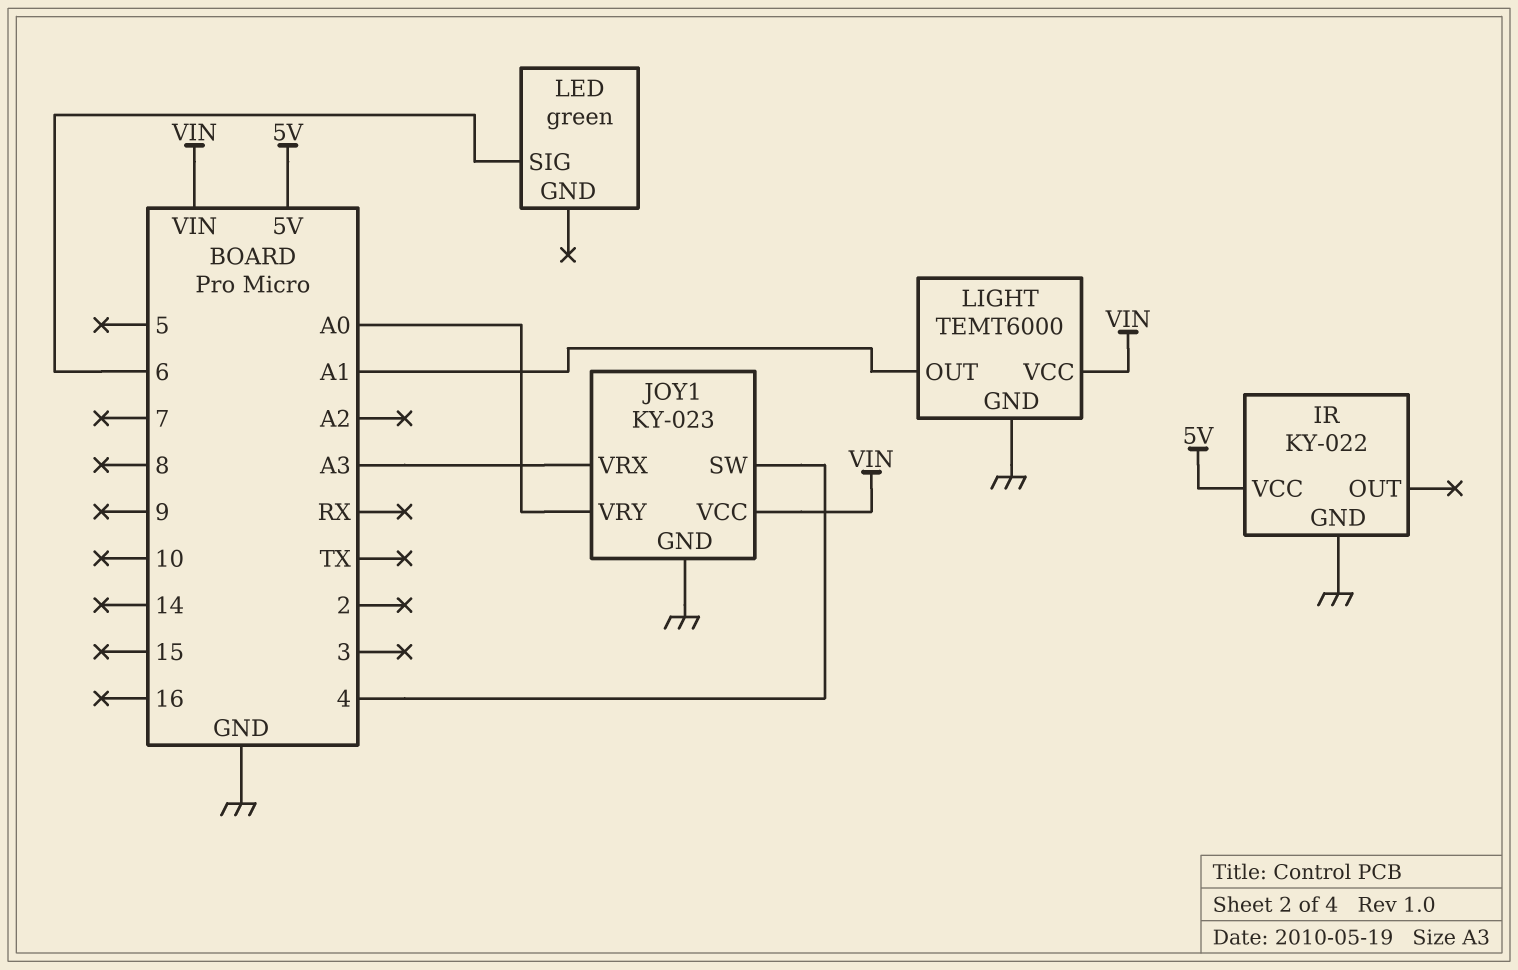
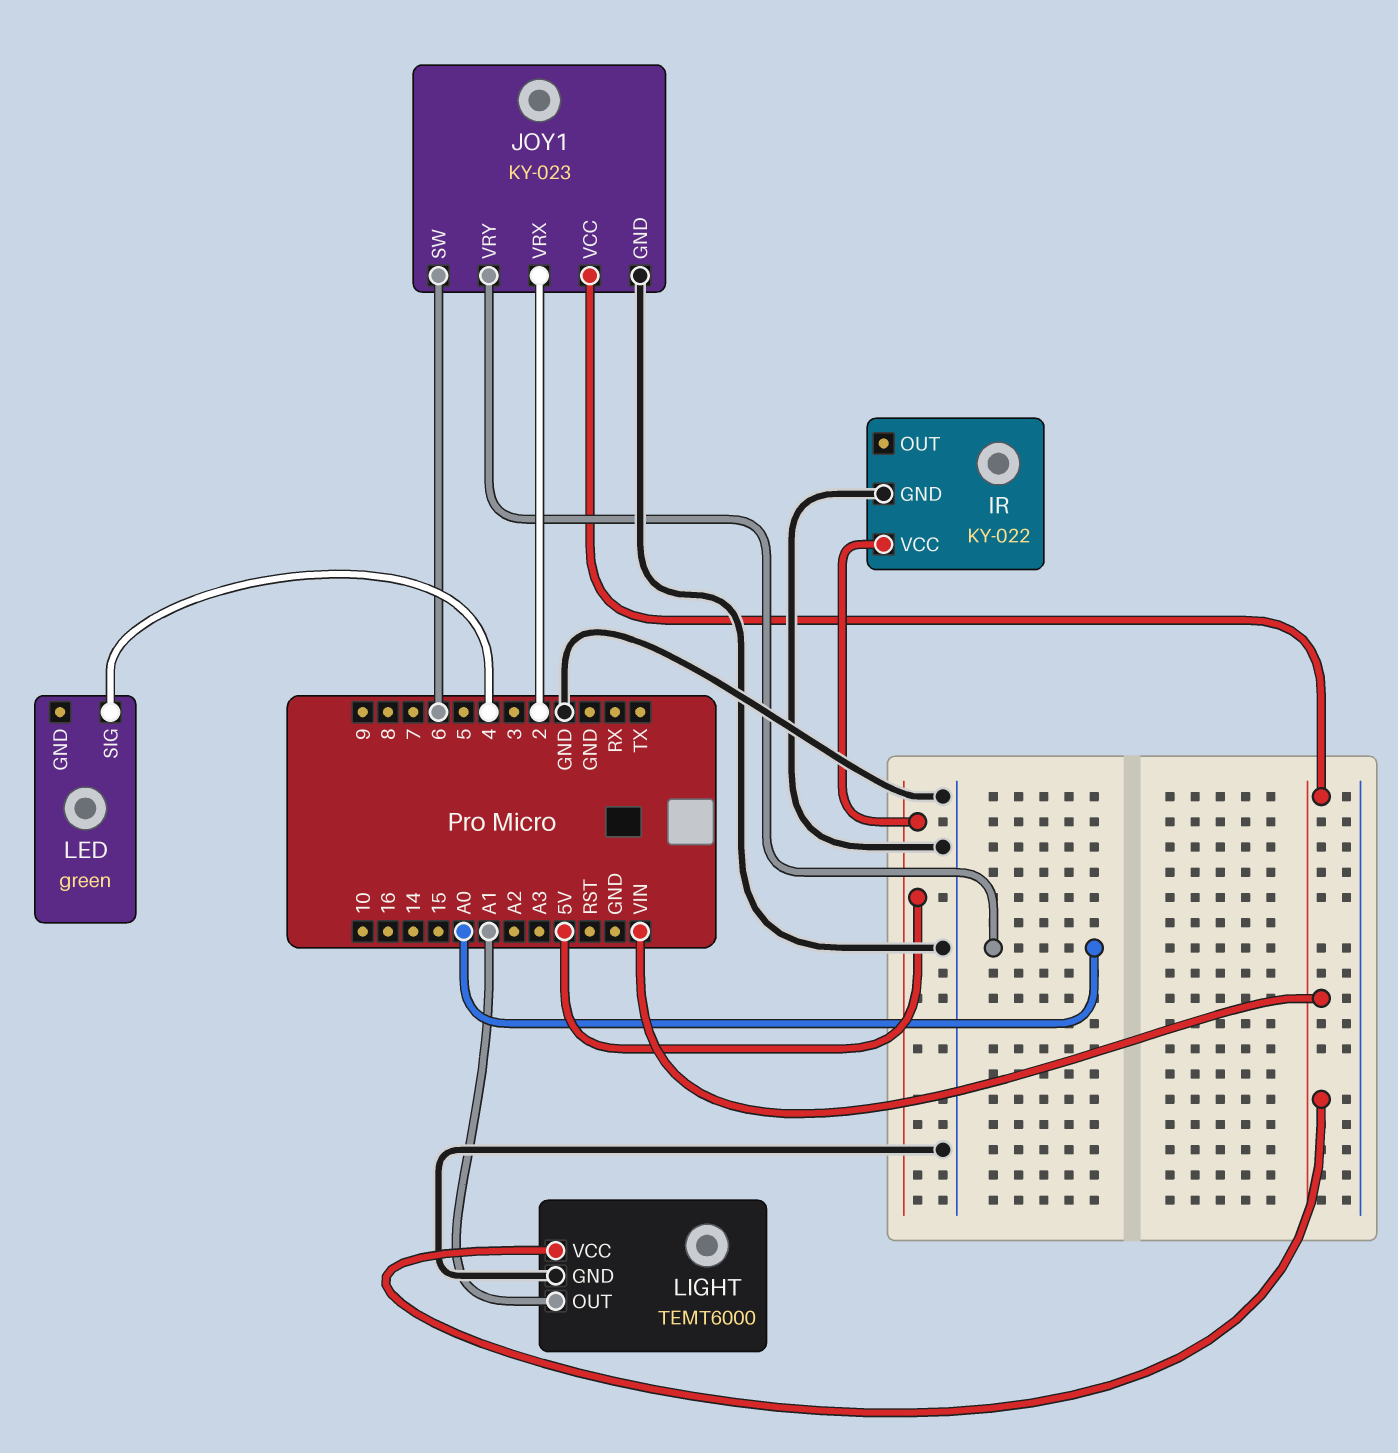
JOY1 pin SW: 4 -> 6
JOY1 pin VRX: A3 -> 2
LED pin SIG: 6 -> 4

